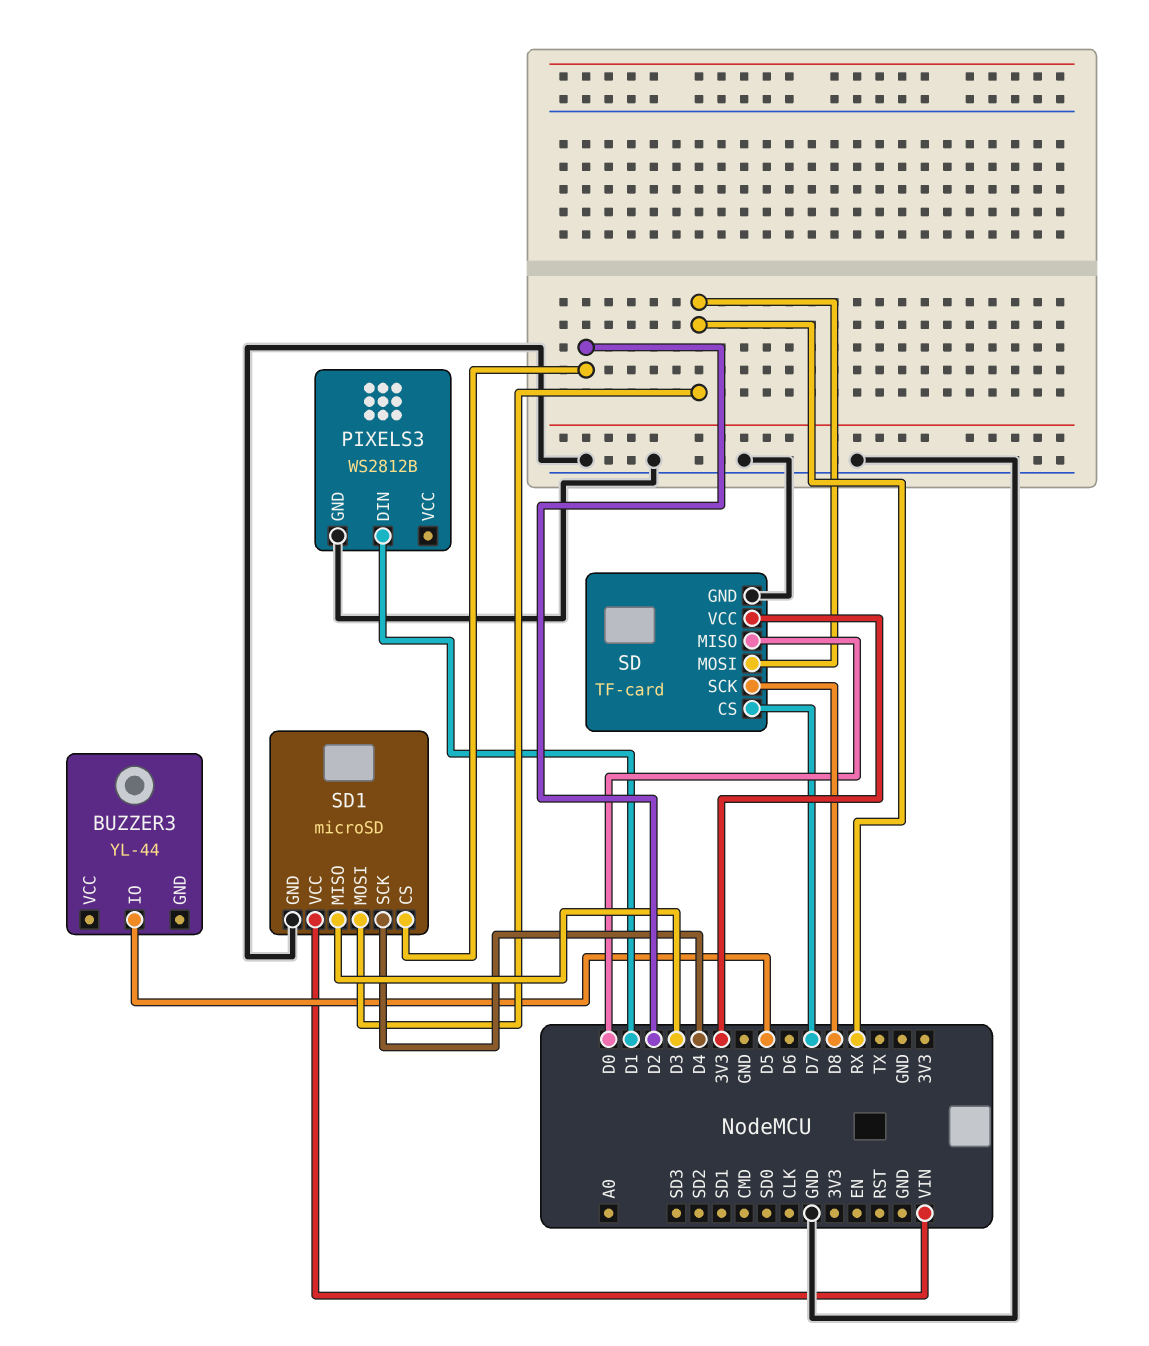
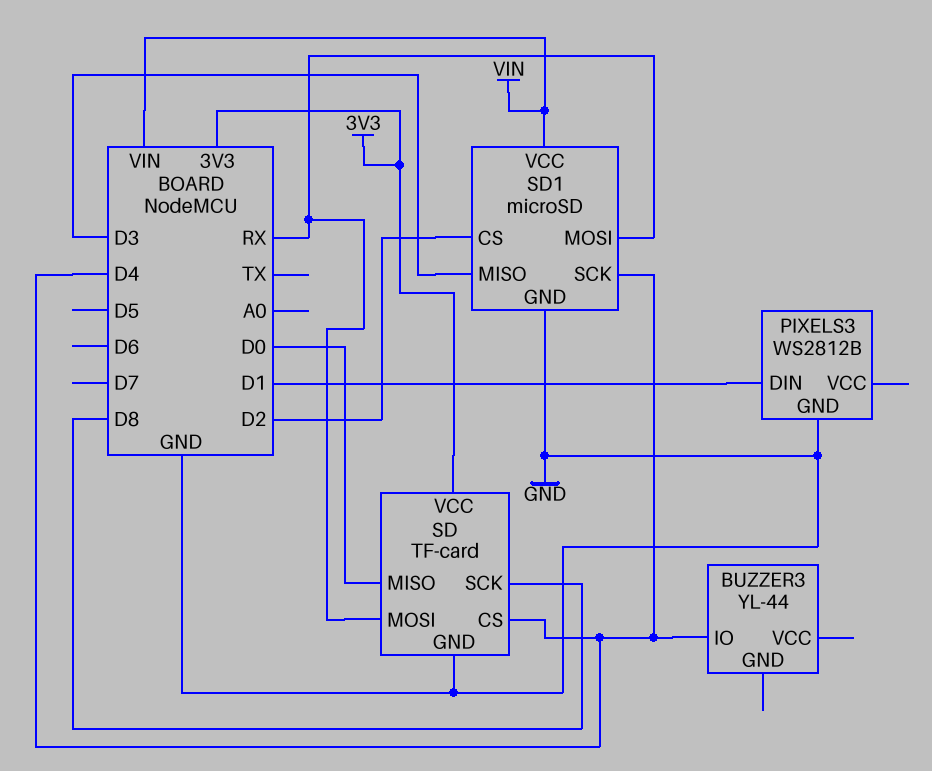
BUZZER3 pin IO: D5 -> D4
SD pin CS: D7 -> D4

